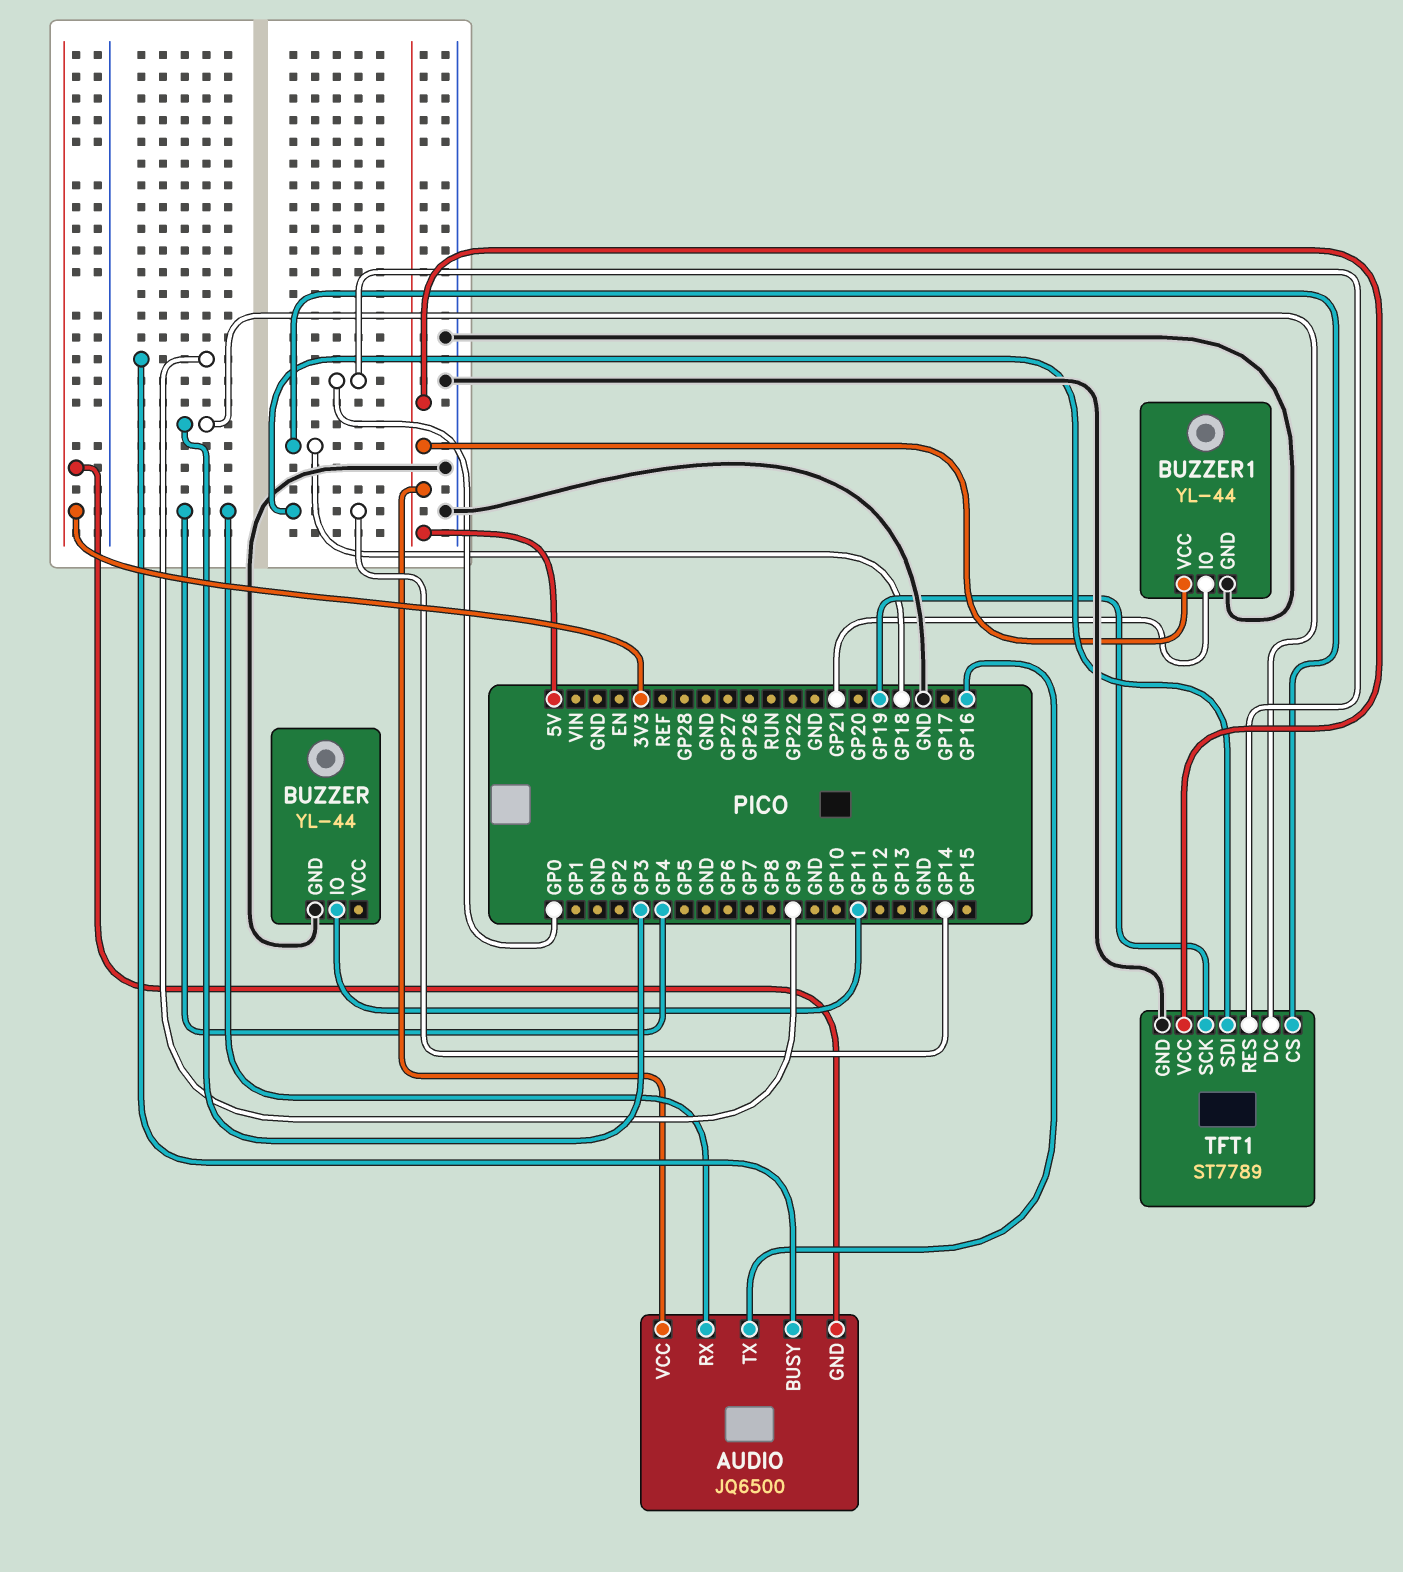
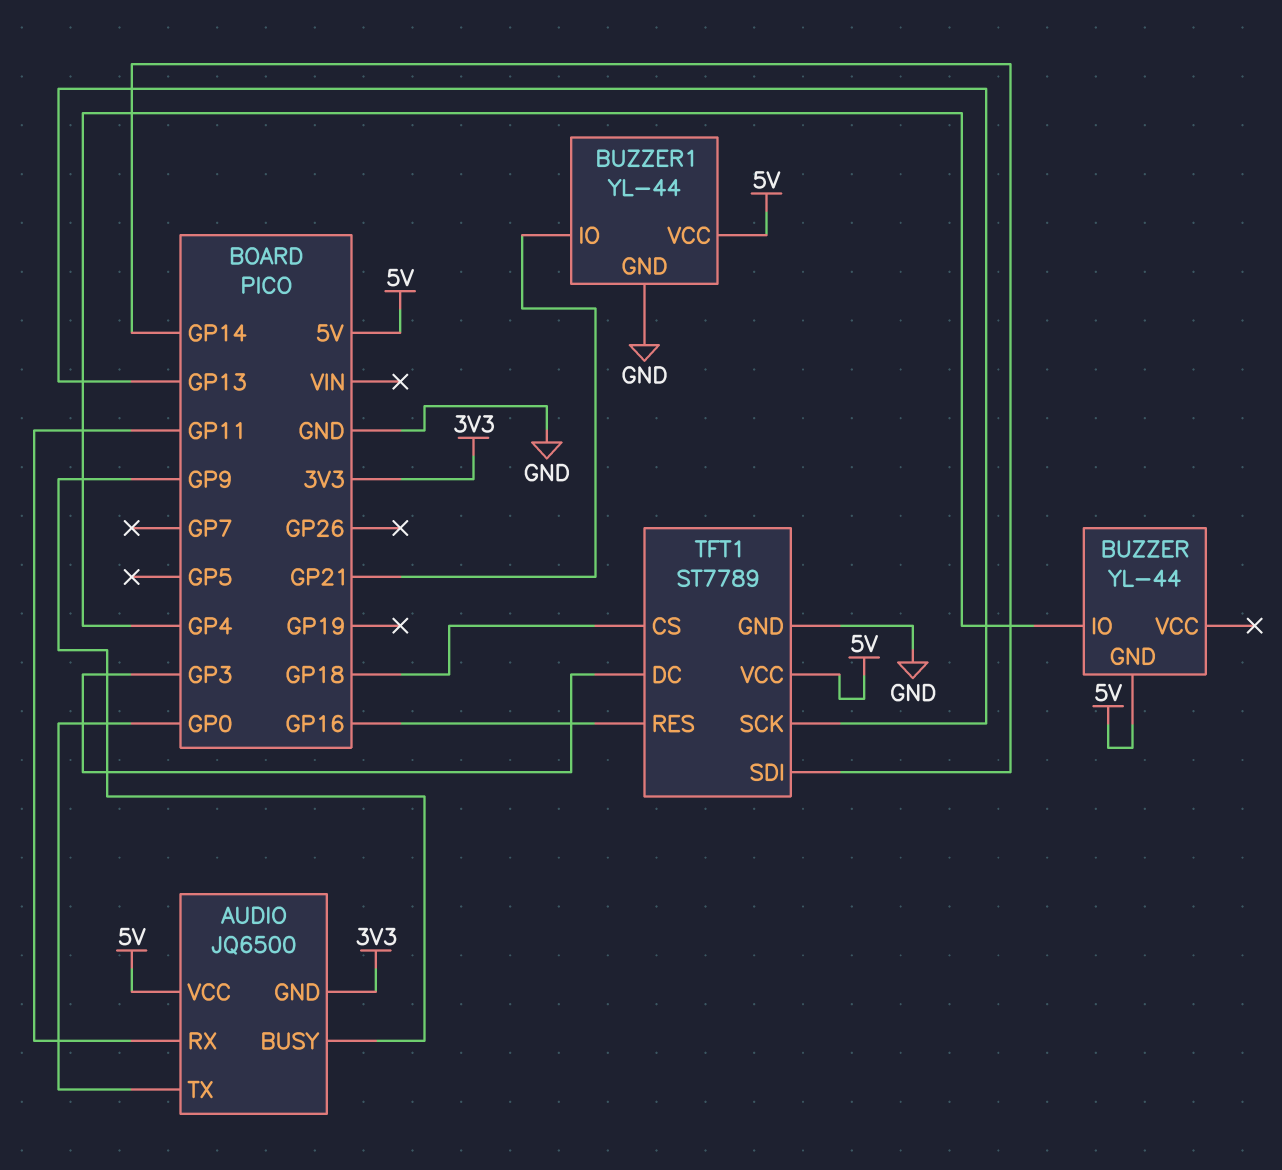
AUDIO pin RX: GP4 -> GP11
AUDIO pin TX: GP16 -> GP0
BUZZER pin GND: GND -> 5V
BUZZER pin IO: GP11 -> GP4
TFT1 pin RES: GP0 -> GP16
TFT1 pin SCK: GP19 -> GP13

